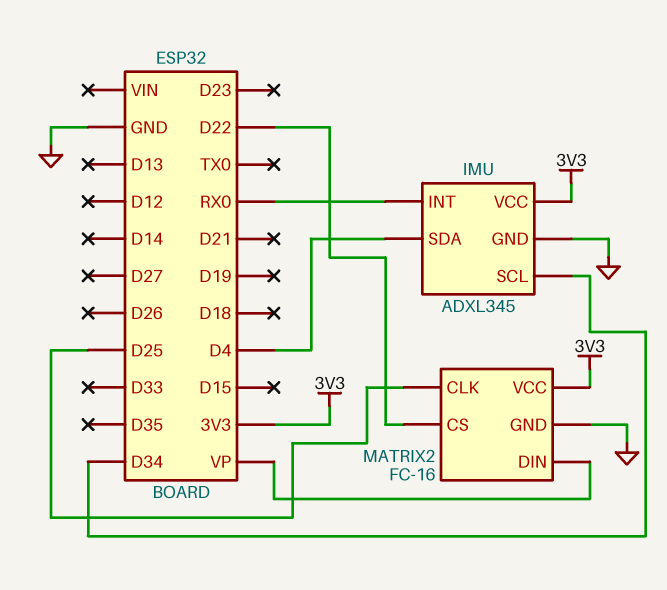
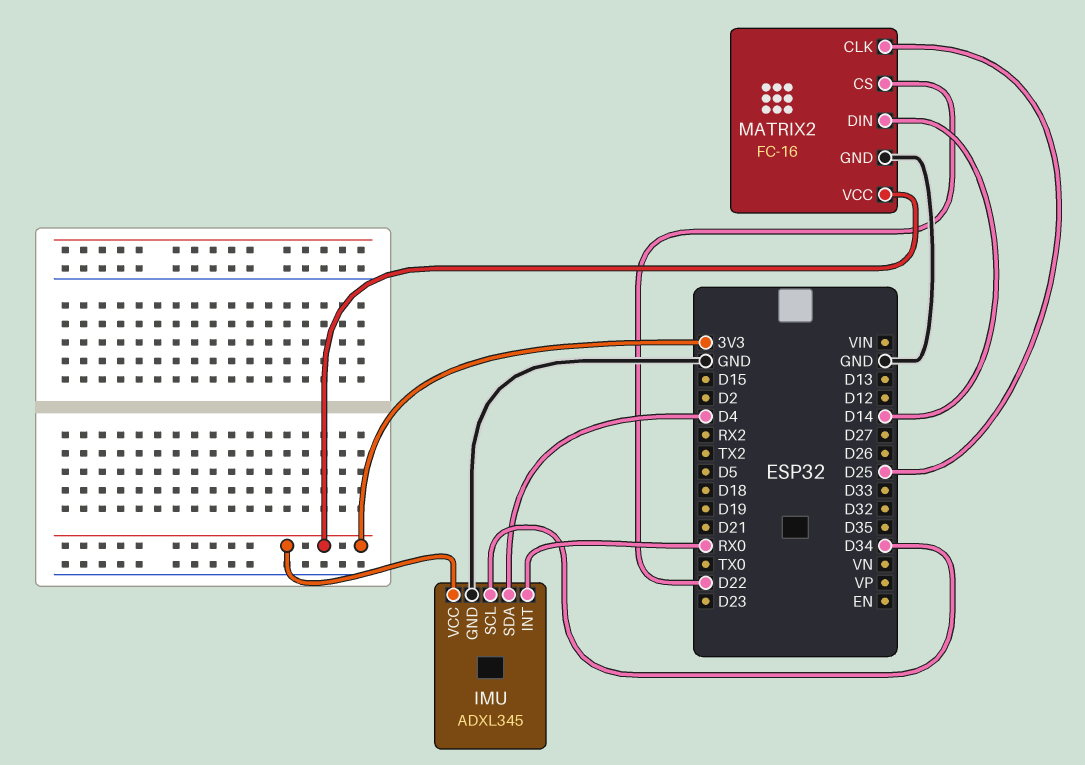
MATRIX2 pin DIN: VP -> D14

